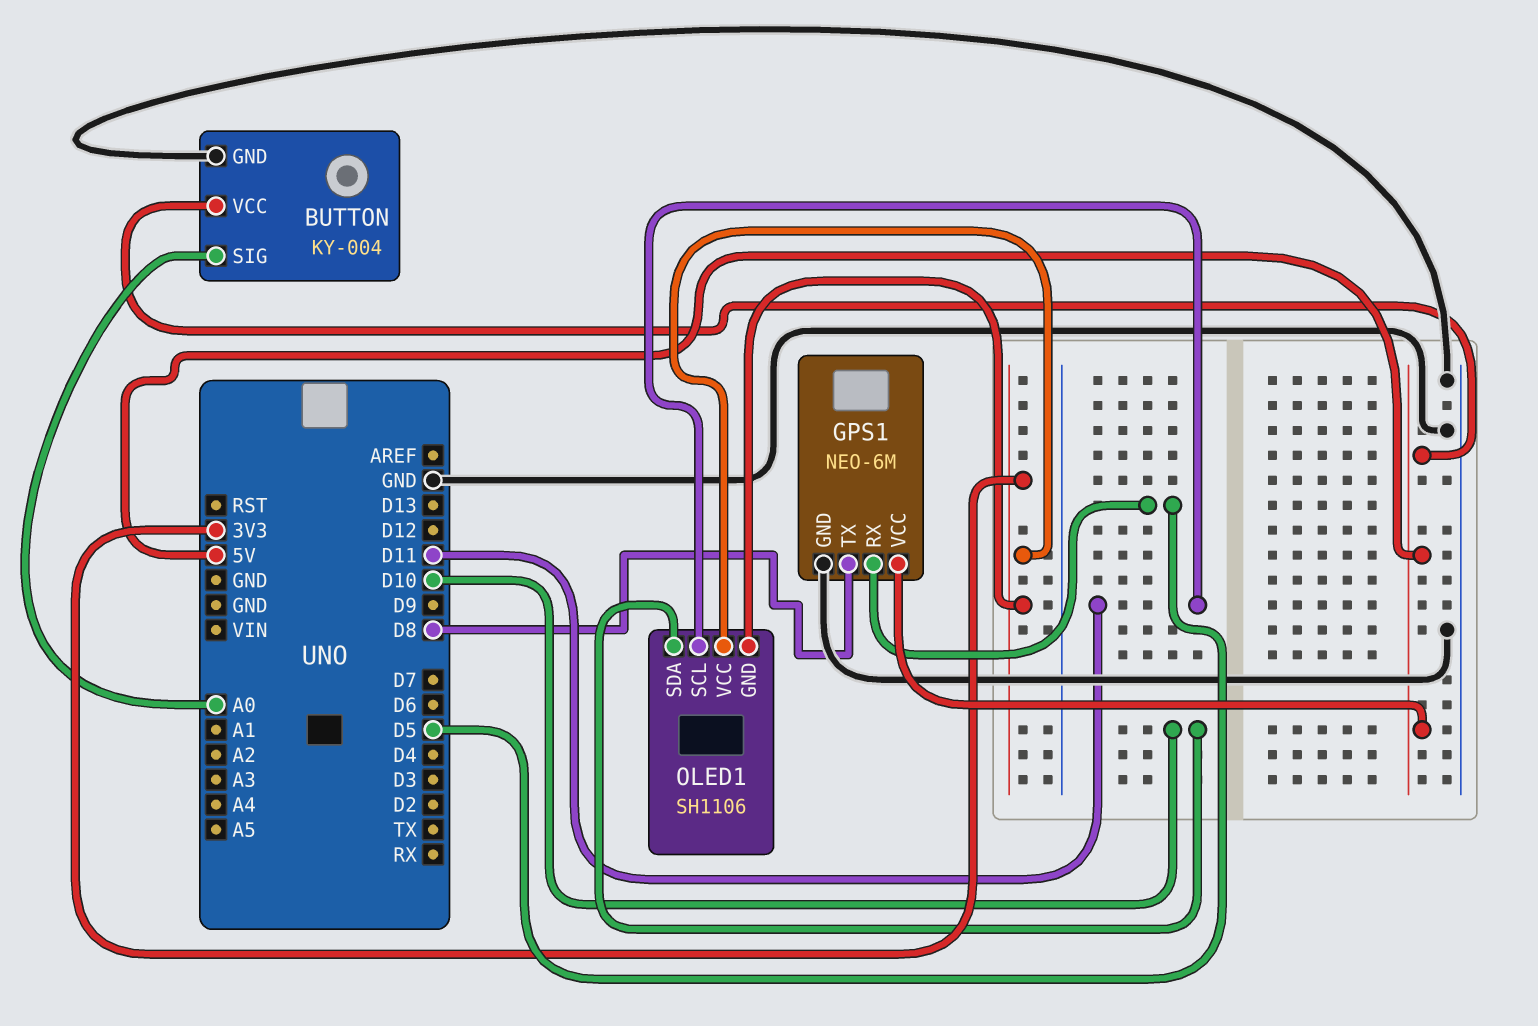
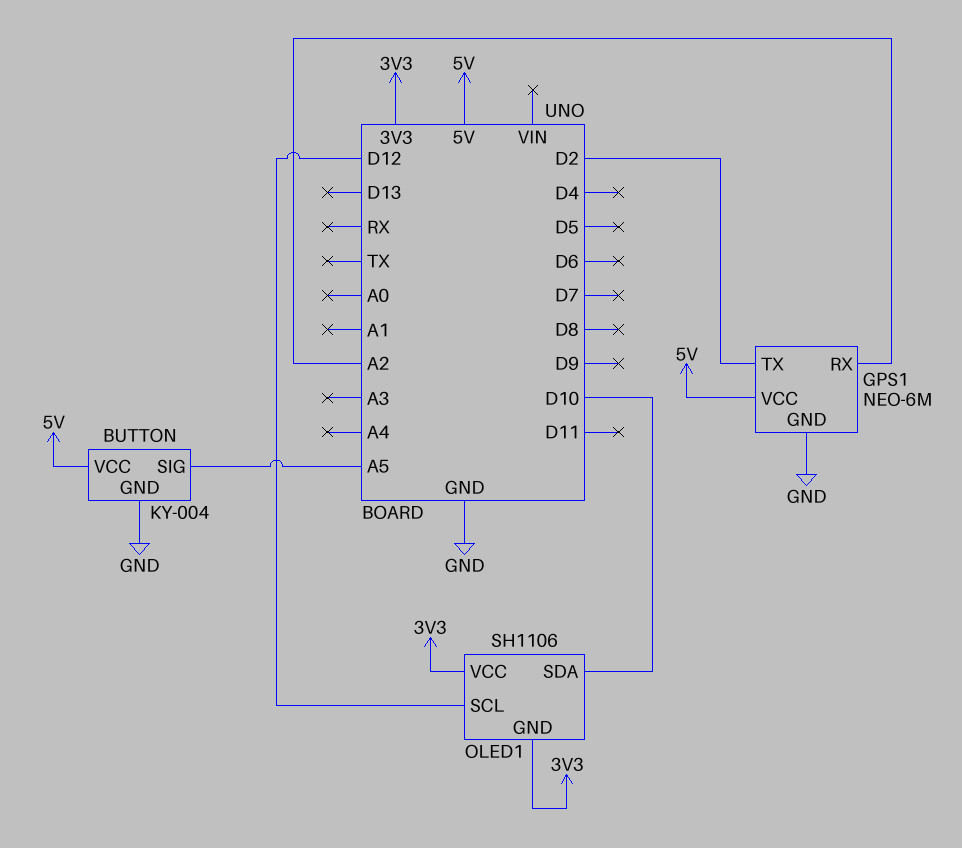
BUTTON pin SIG: A0 -> A5
GPS1 pin RX: D5 -> A2
GPS1 pin TX: D8 -> D2
OLED1 pin SCL: D11 -> D12

